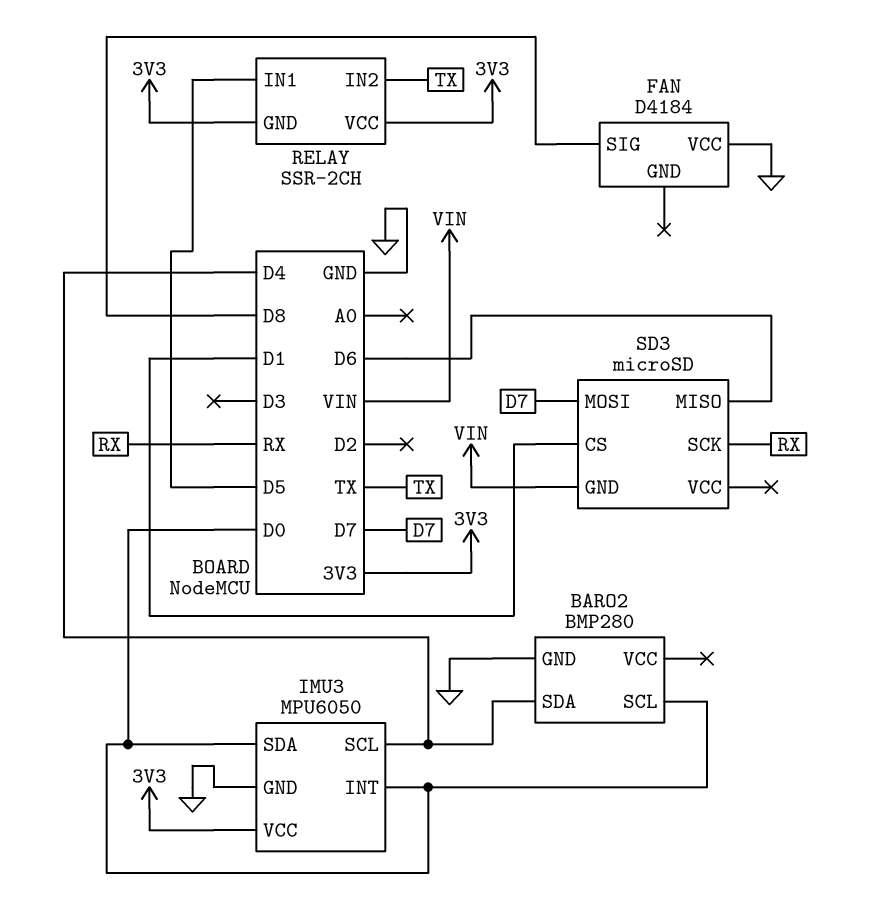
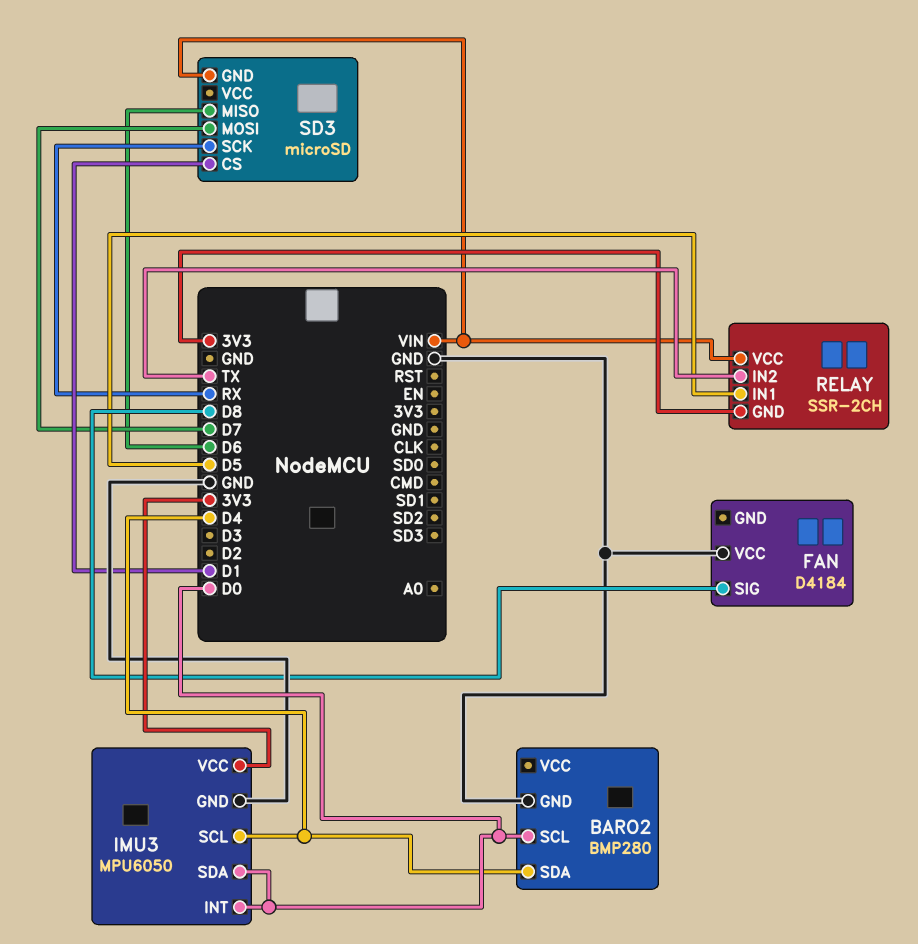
RELAY pin VCC: 3V3 -> VIN

